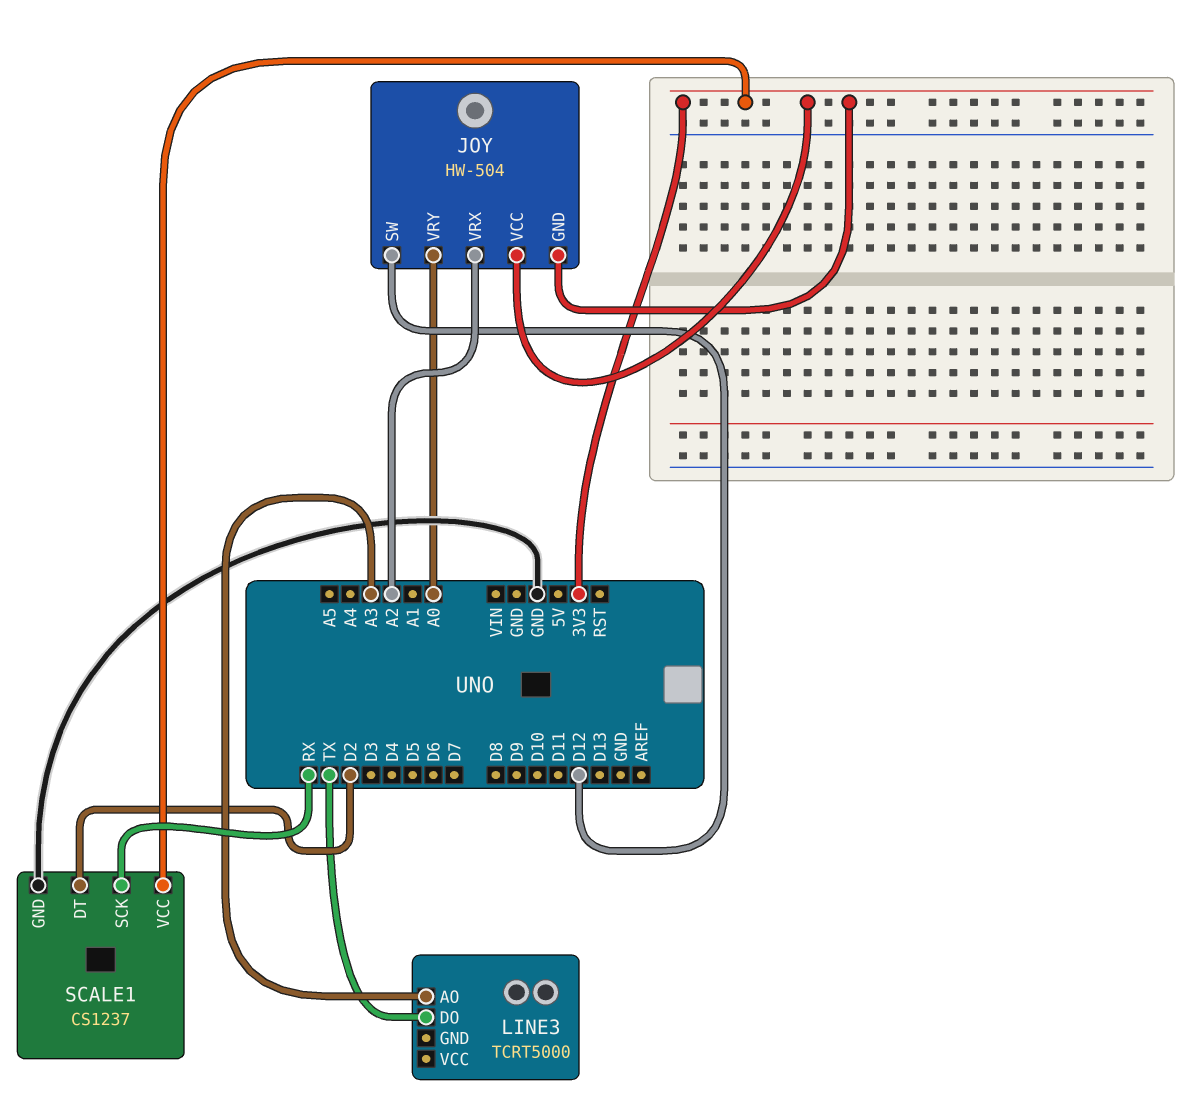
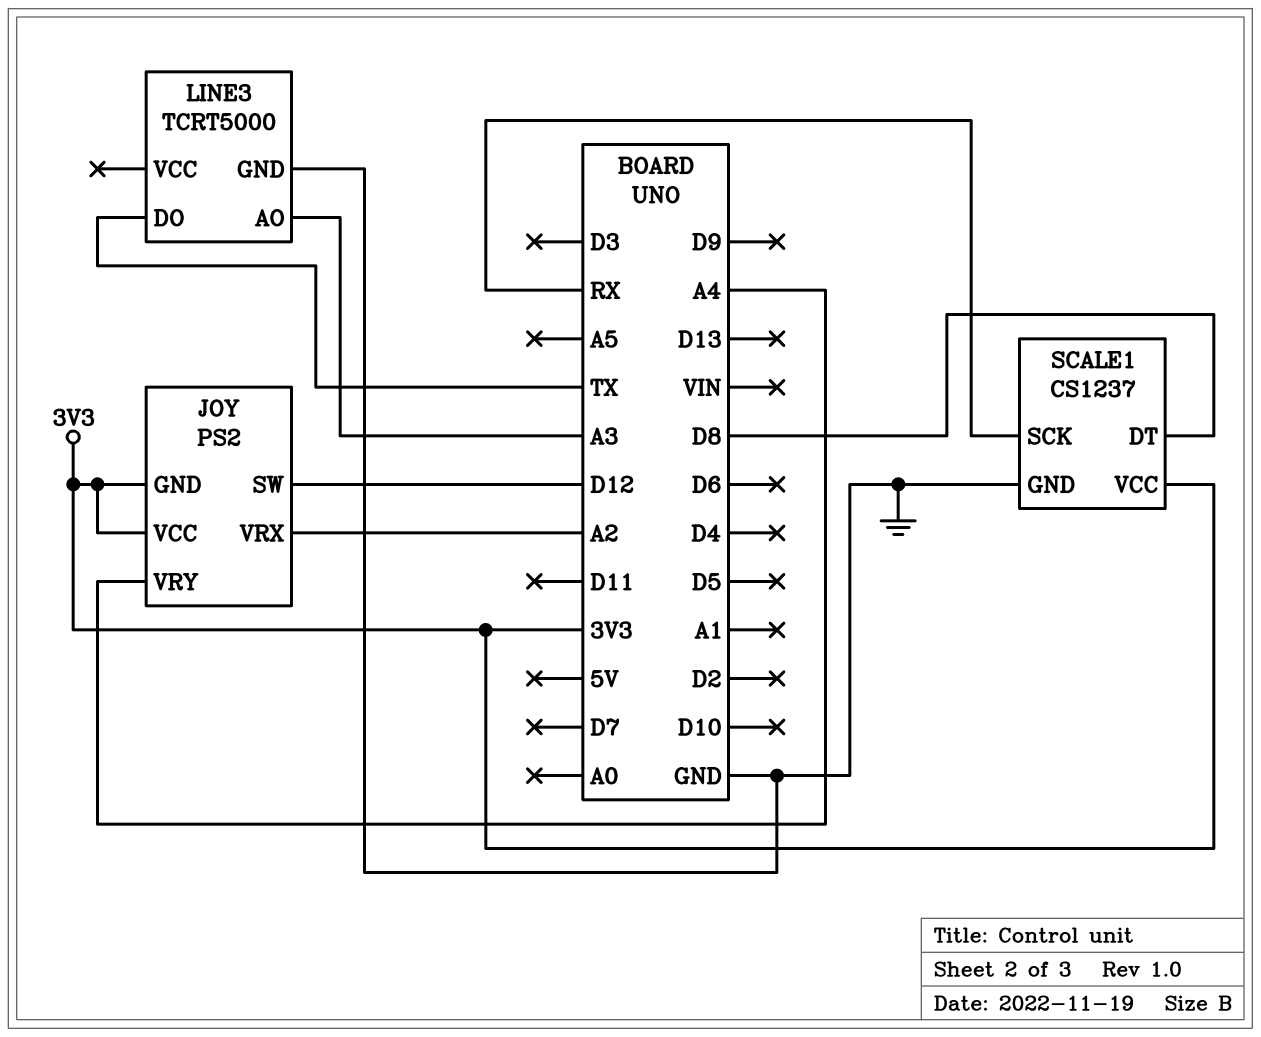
JOY: HW-504 -> PS2
JOY pin VRY: A0 -> A4
LINE3 pin GND: none -> GND
SCALE1 pin DT: D2 -> D8

